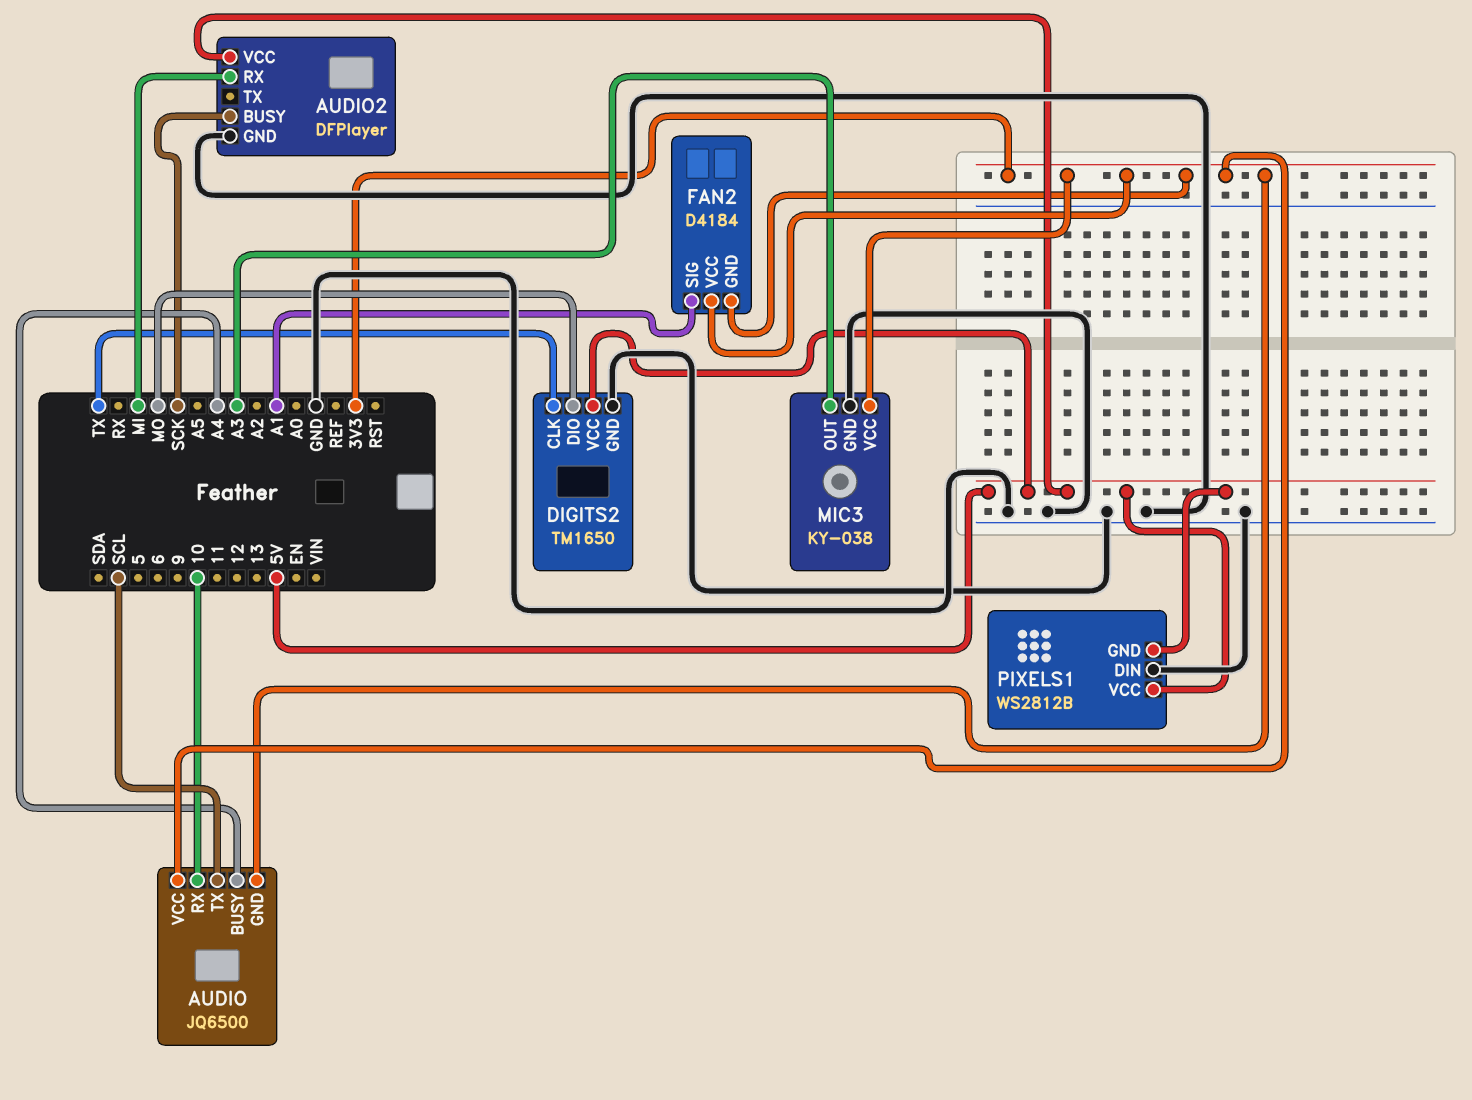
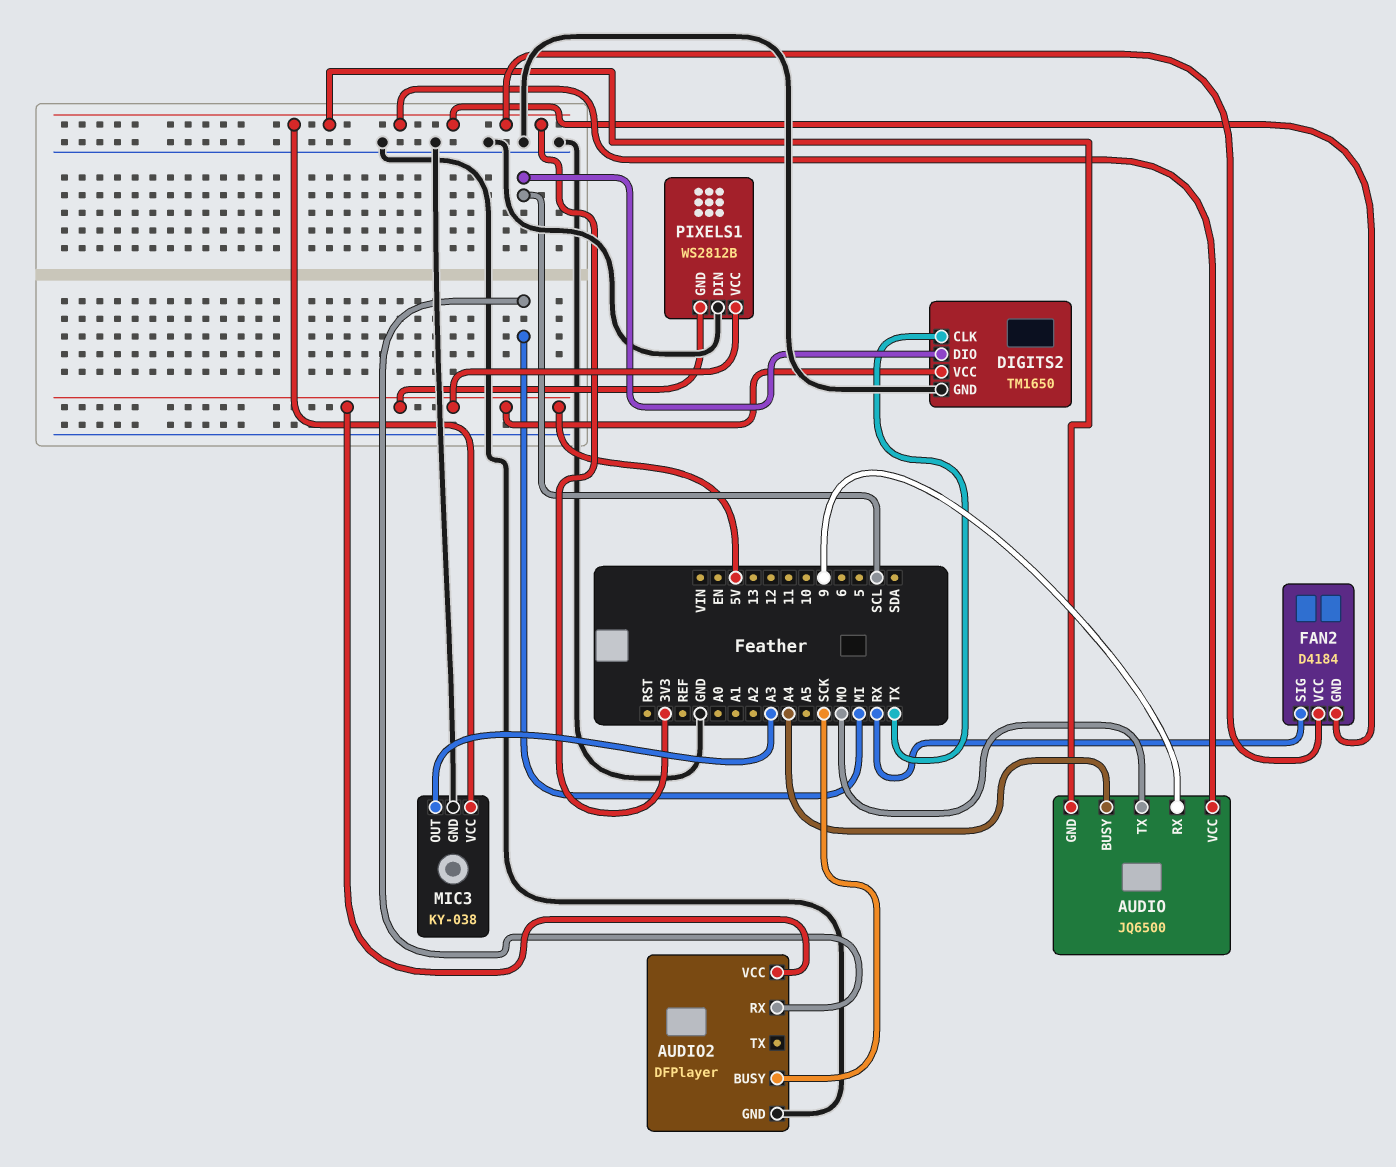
AUDIO pin RX: 10 -> 9
AUDIO pin TX: SCL -> MO
DIGITS2 pin DIO: MO -> SCL
FAN2 pin SIG: A1 -> RX

